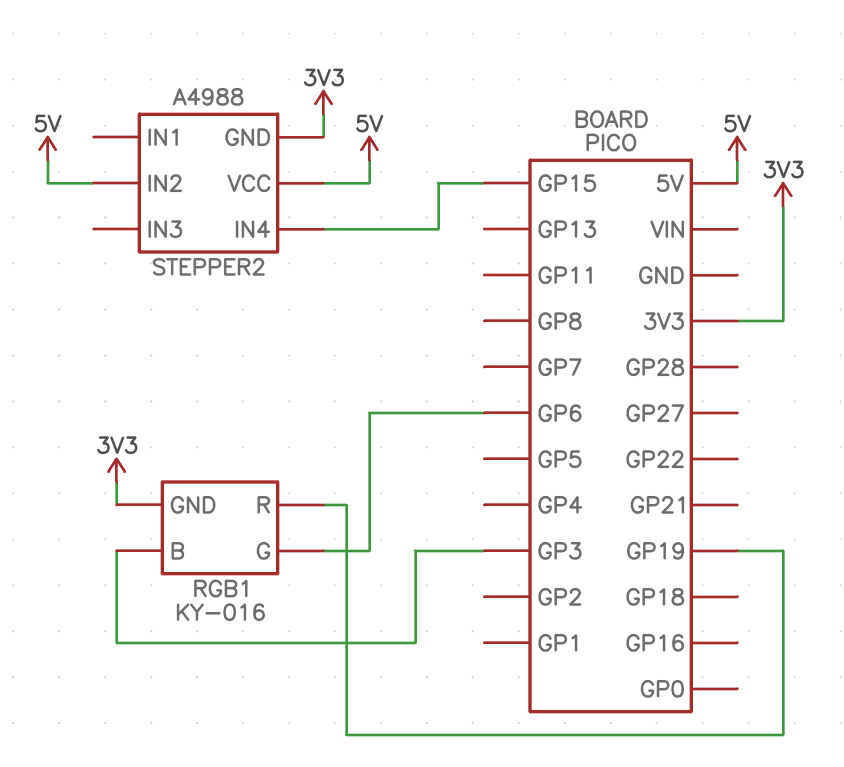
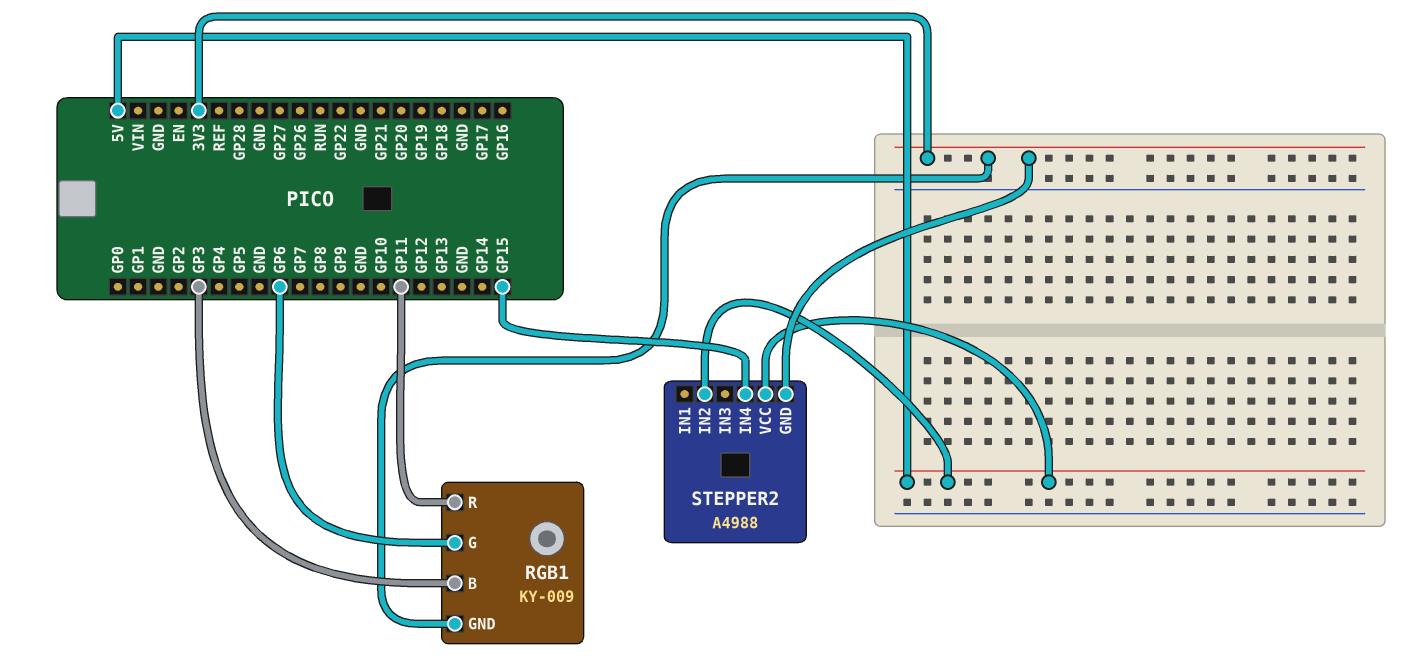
RGB1: KY-016 -> KY-009
RGB1 pin R: GP19 -> GP11

